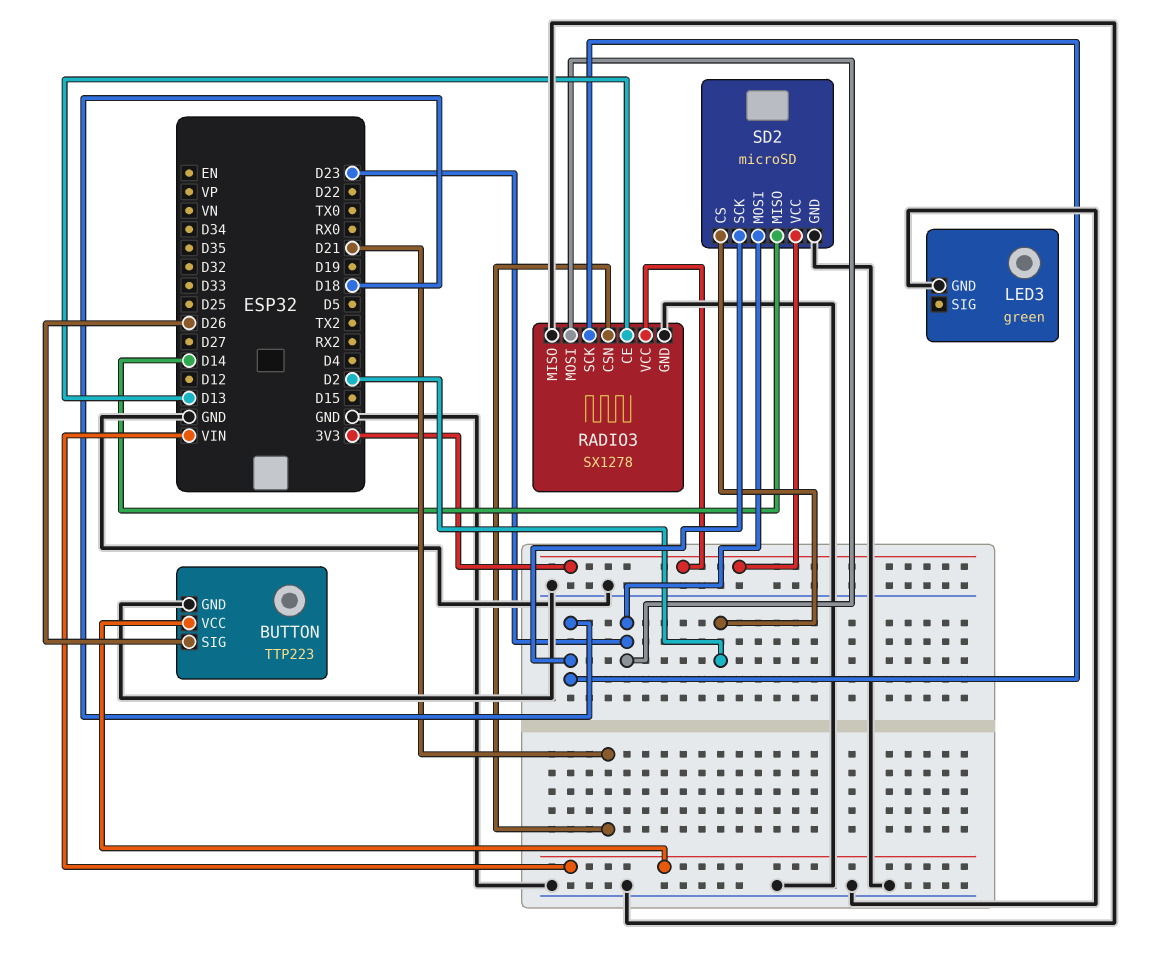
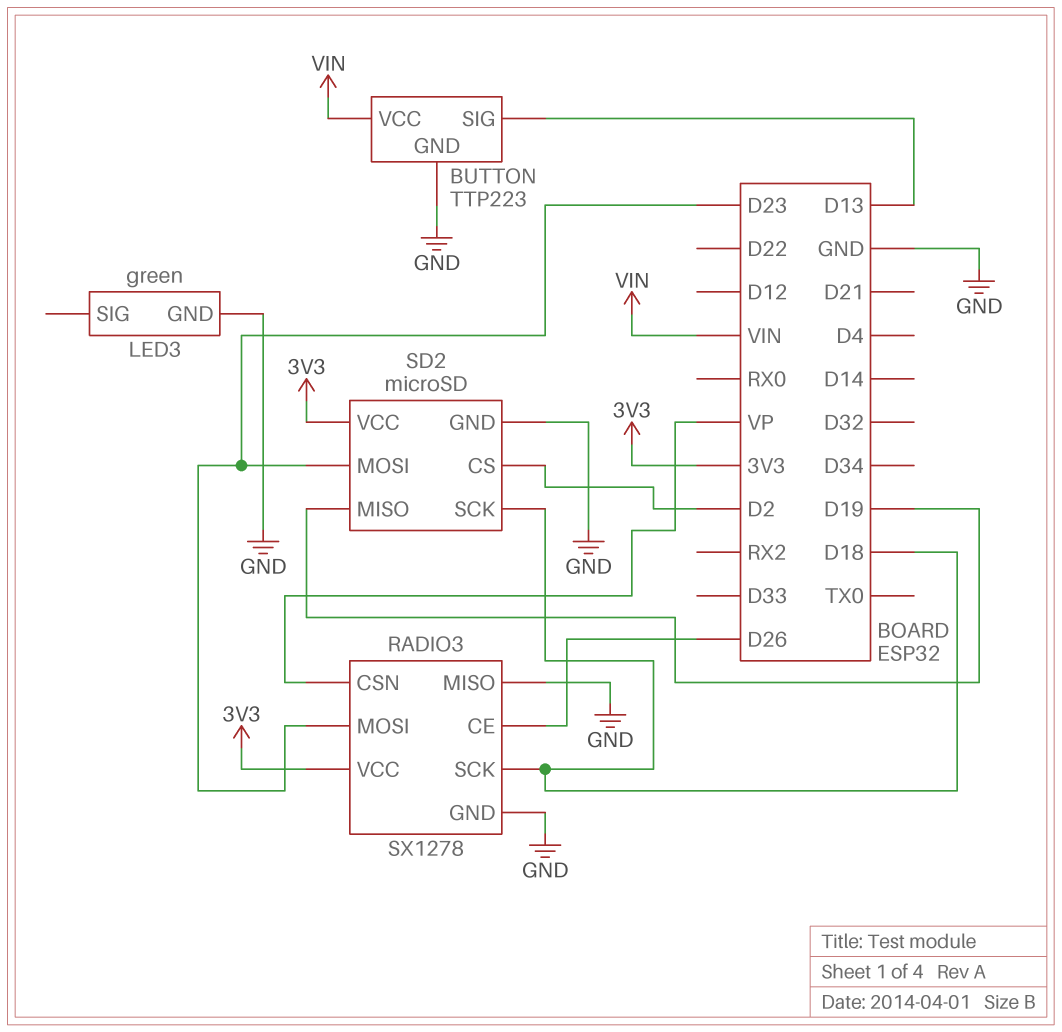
BUTTON pin SIG: D26 -> D13
RADIO3 pin CE: D13 -> D26
RADIO3 pin CSN: D21 -> VP
SD2 pin MISO: D14 -> D19

